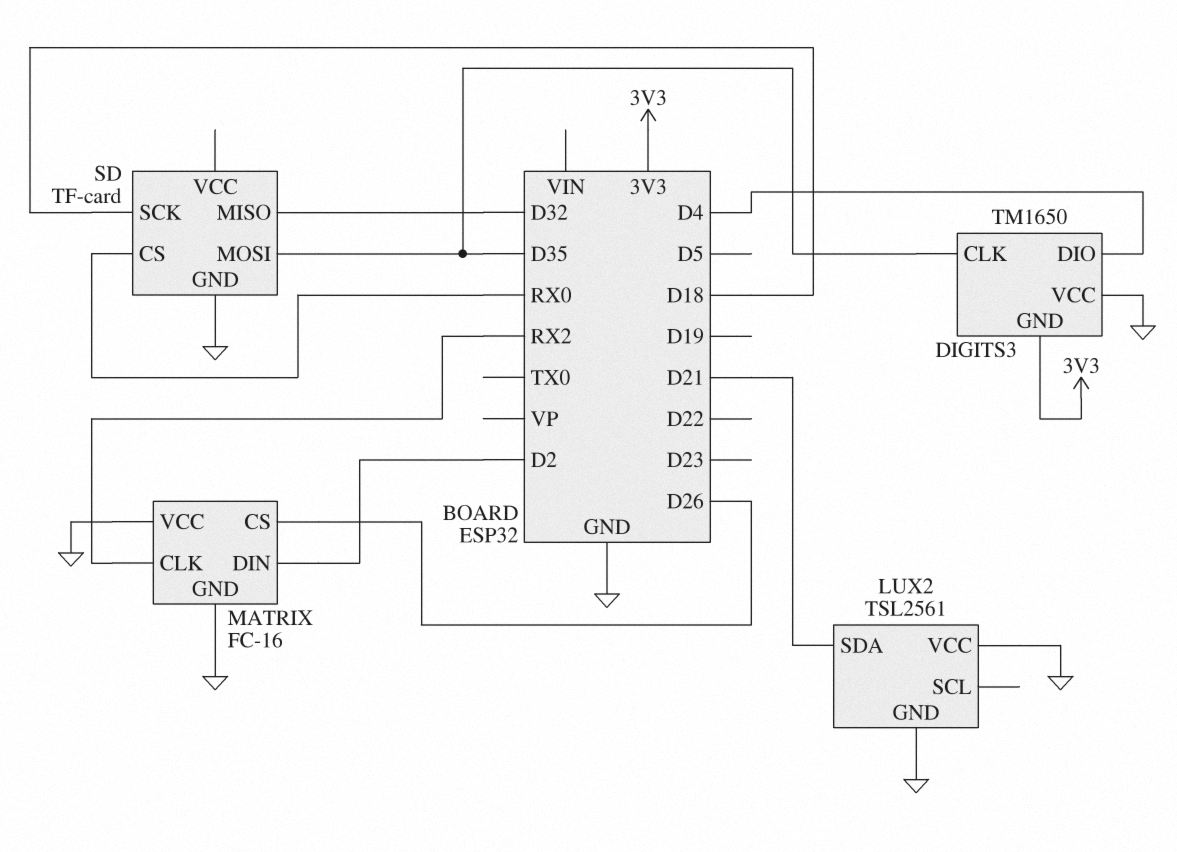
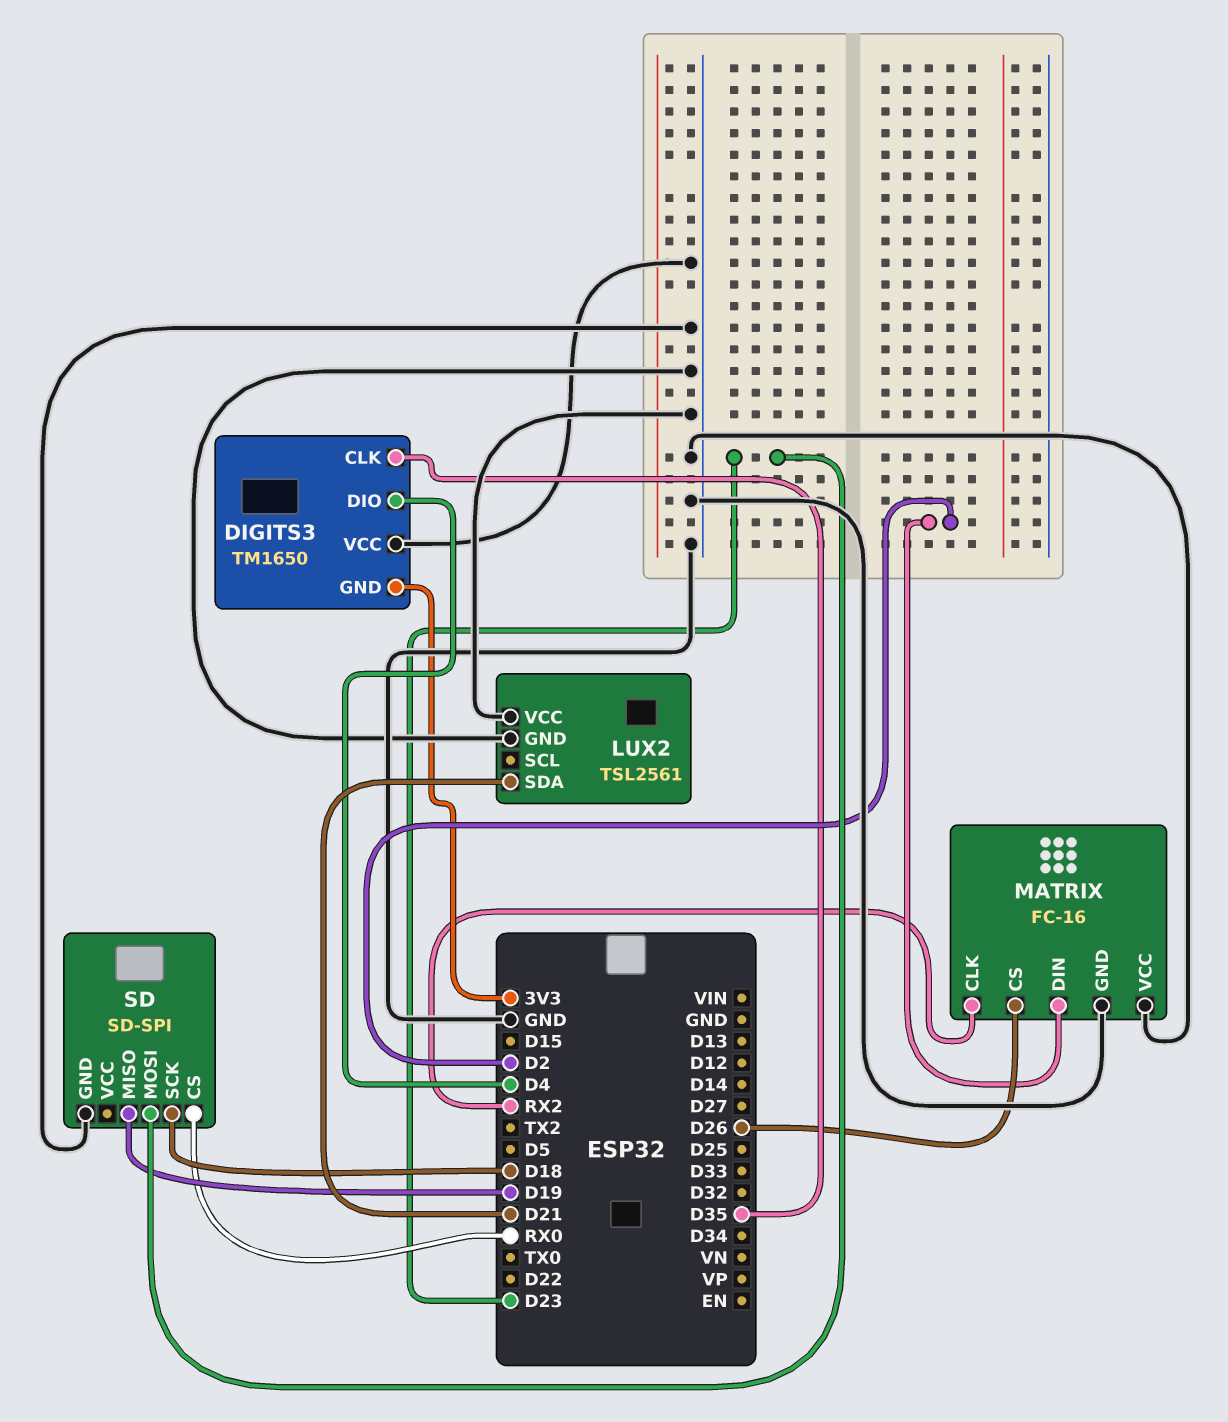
SD: TF-card -> SD-SPI
SD pin MISO: D32 -> D19
SD pin MOSI: D35 -> D23

